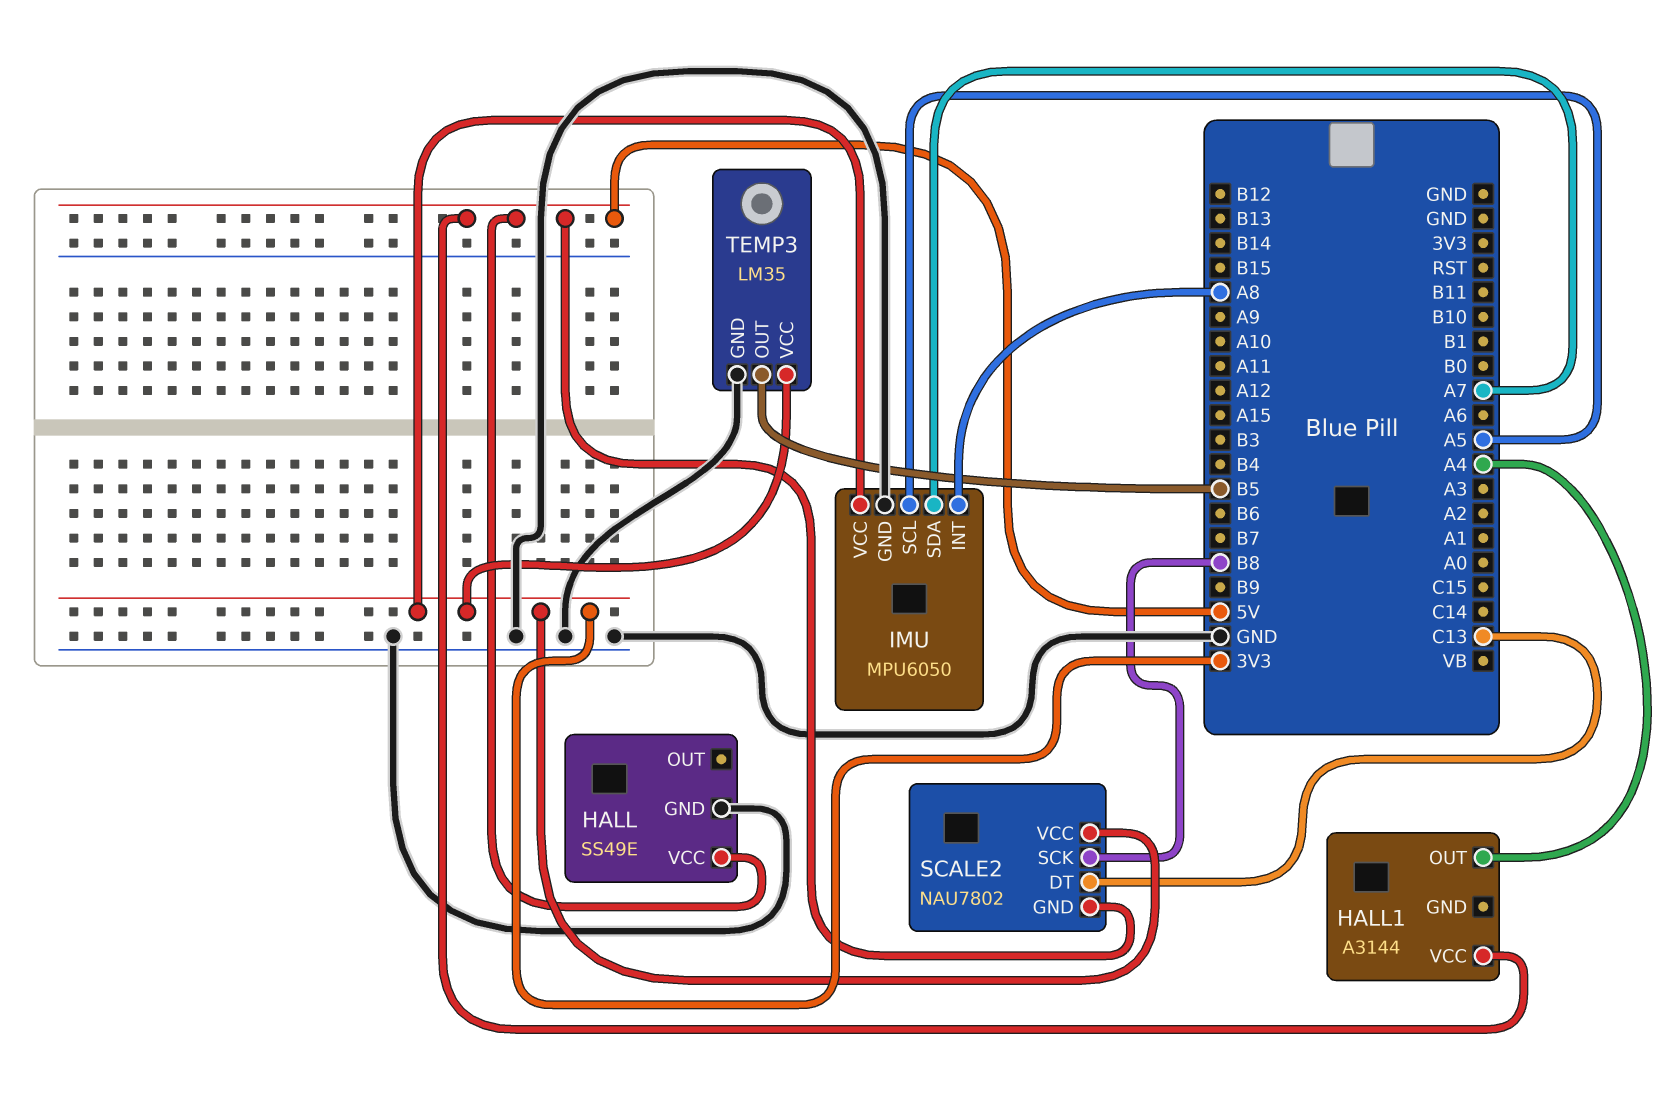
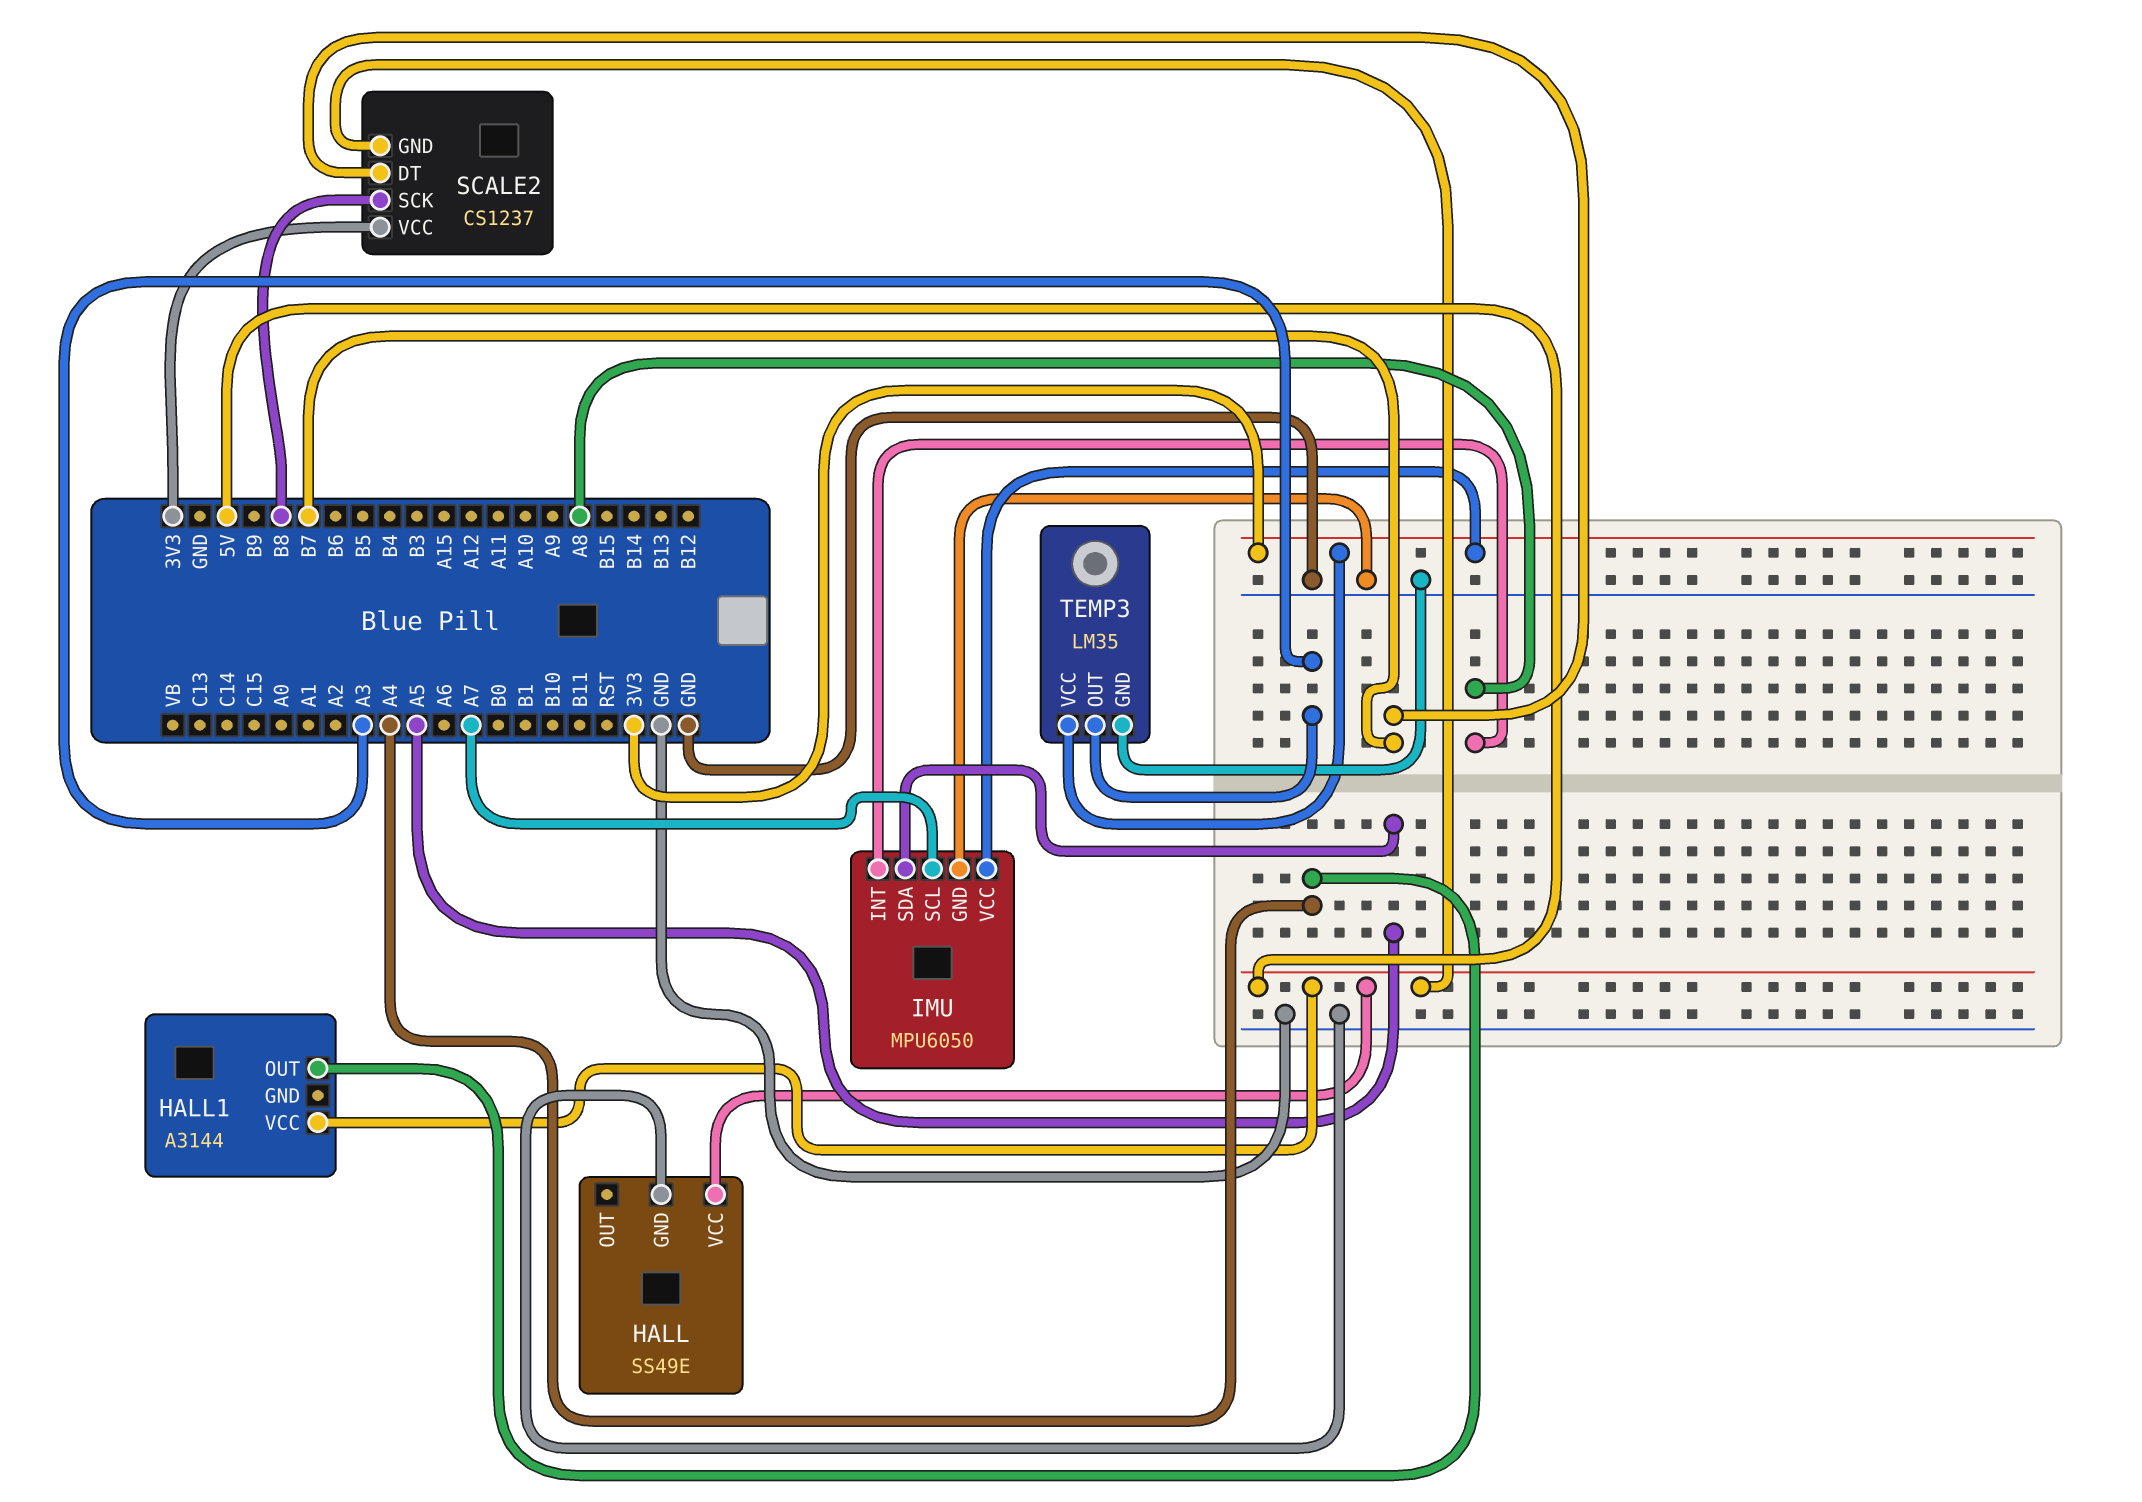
IMU pin SCL: A5 -> A7
IMU pin SDA: A7 -> A5
SCALE2: NAU7802 -> CS1237
SCALE2 pin DT: C13 -> B7
TEMP3 pin OUT: B5 -> A3

